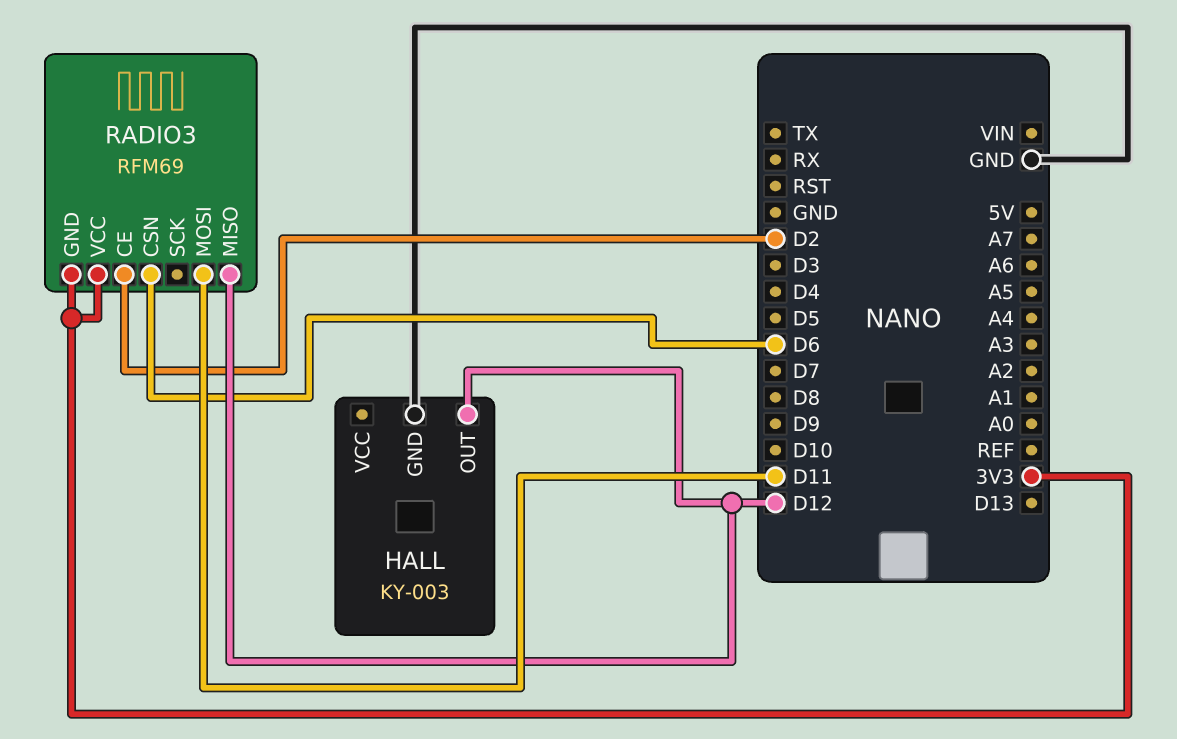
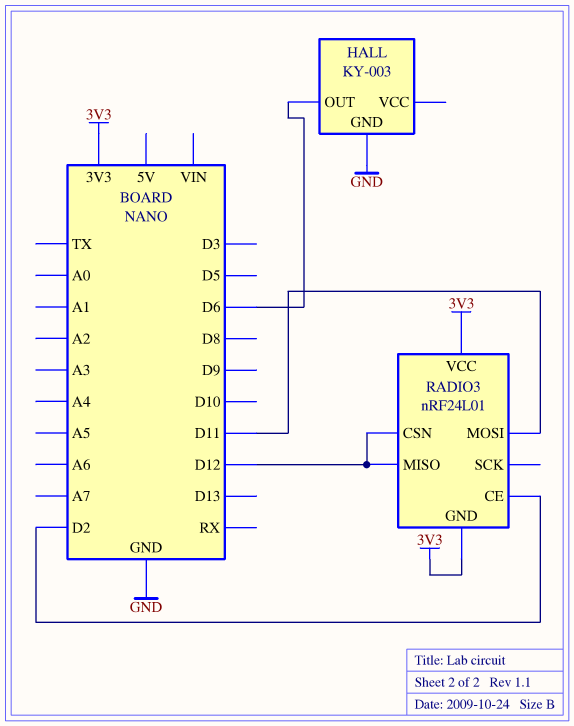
HALL pin OUT: D12 -> D6
RADIO3: RFM69 -> nRF24L01
RADIO3 pin CSN: D6 -> D12

